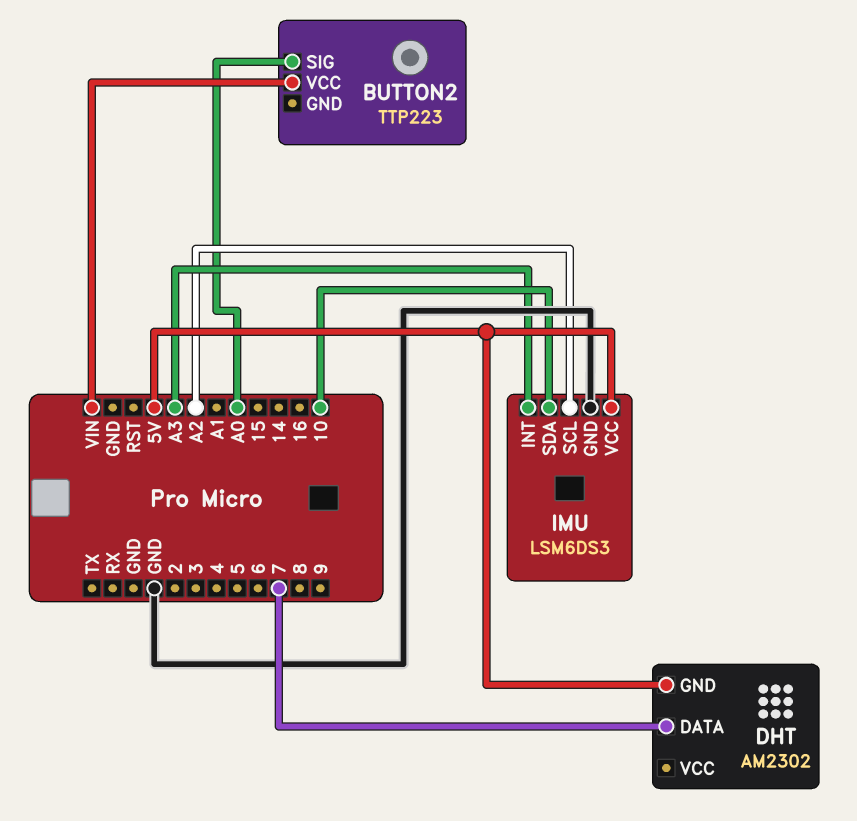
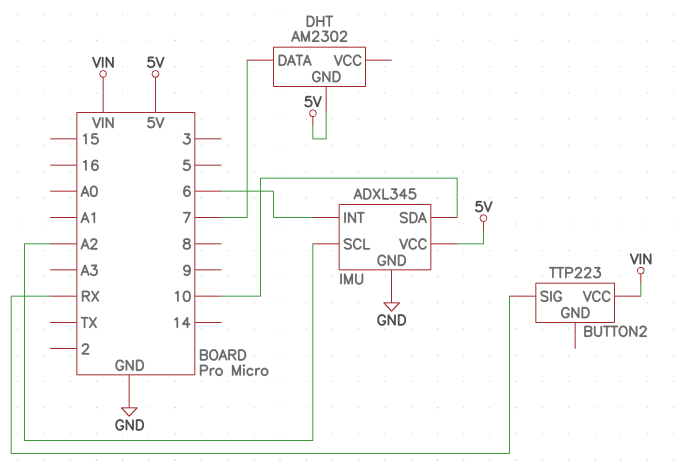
BUTTON2 pin SIG: A0 -> RX
IMU: LSM6DS3 -> ADXL345
IMU pin INT: A3 -> 6

